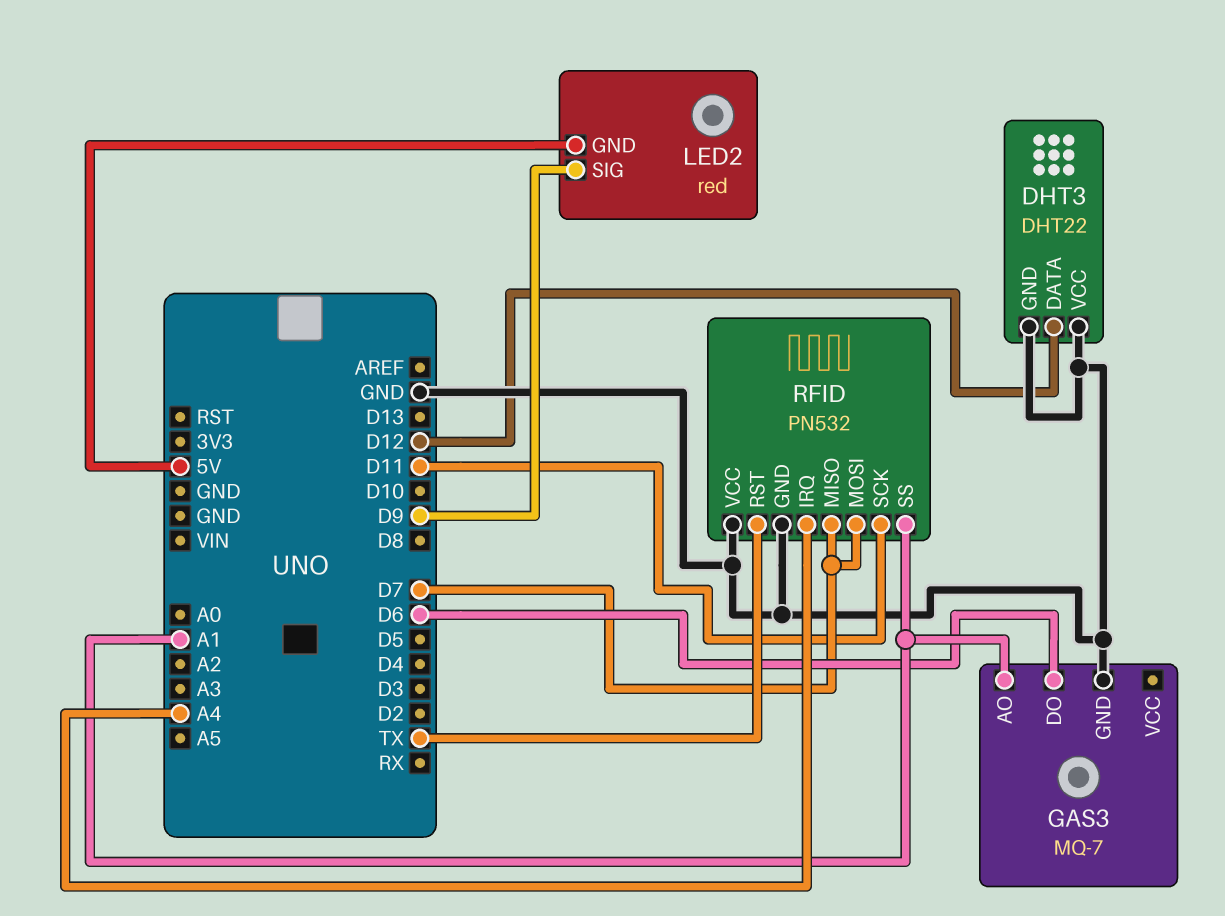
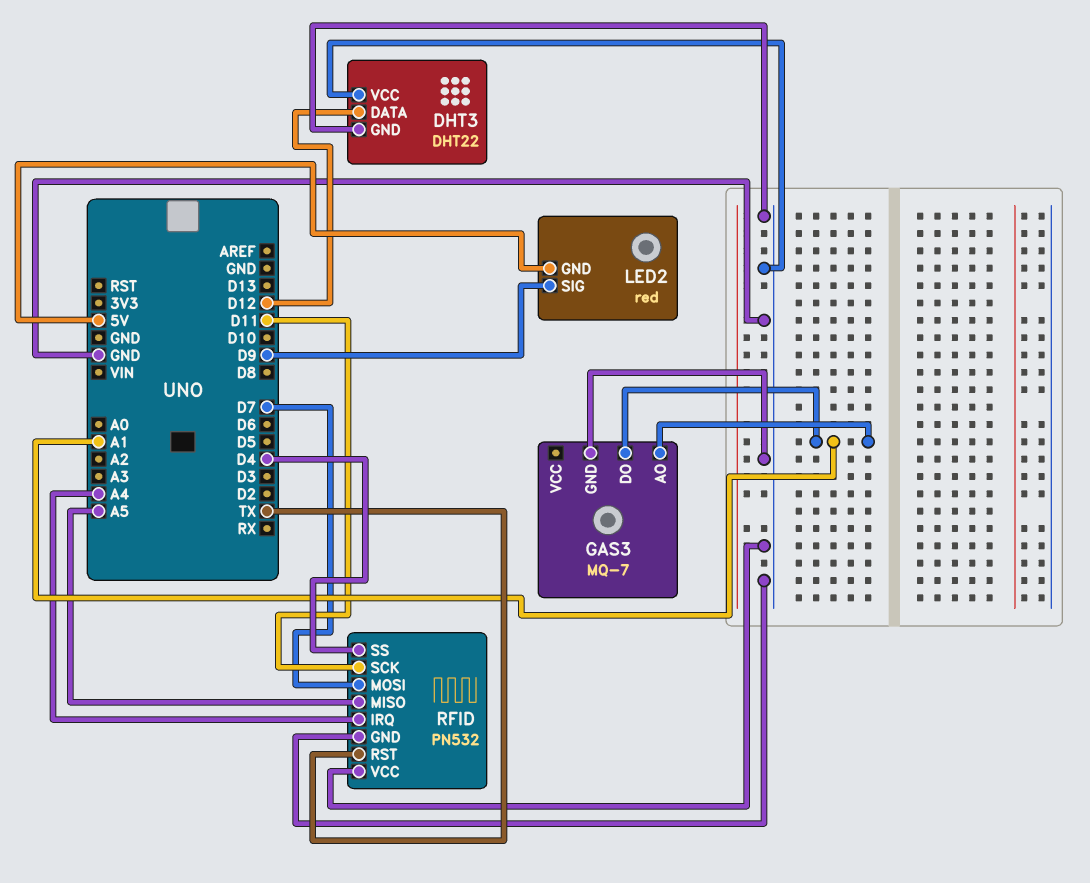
GAS3 pin DO: D6 -> A1
RFID pin MISO: D7 -> A5
RFID pin SS: A1 -> D4

